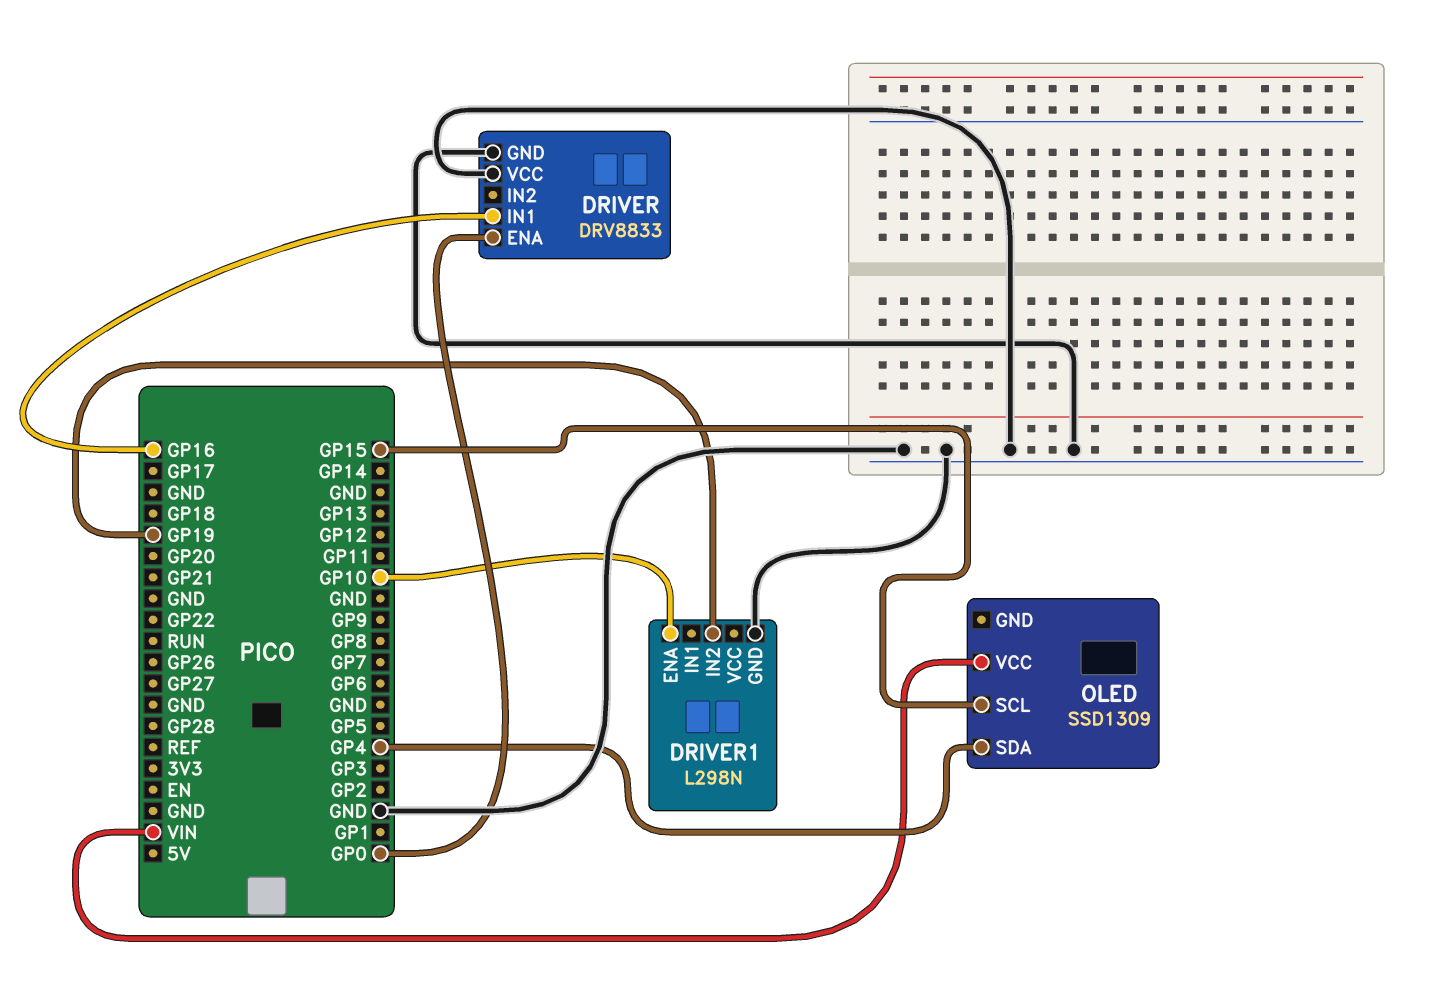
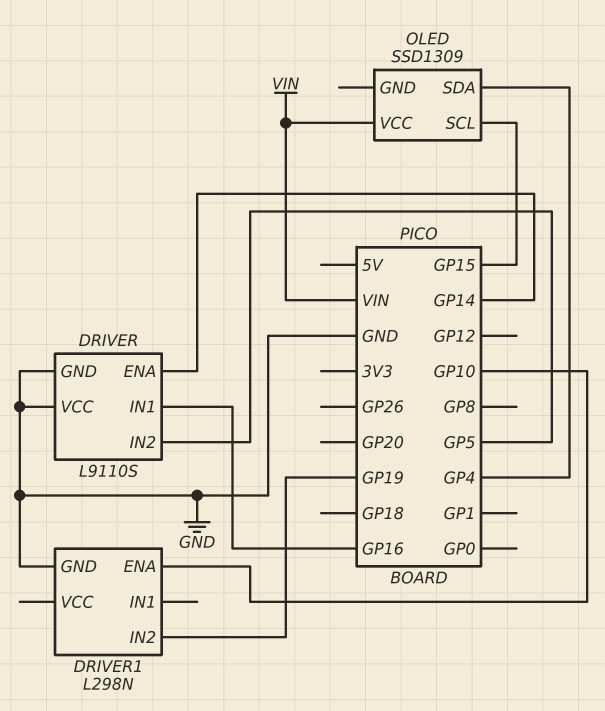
DRIVER: DRV8833 -> L9110S
DRIVER pin ENA: GP0 -> GP14
DRIVER pin IN2: none -> GP5

